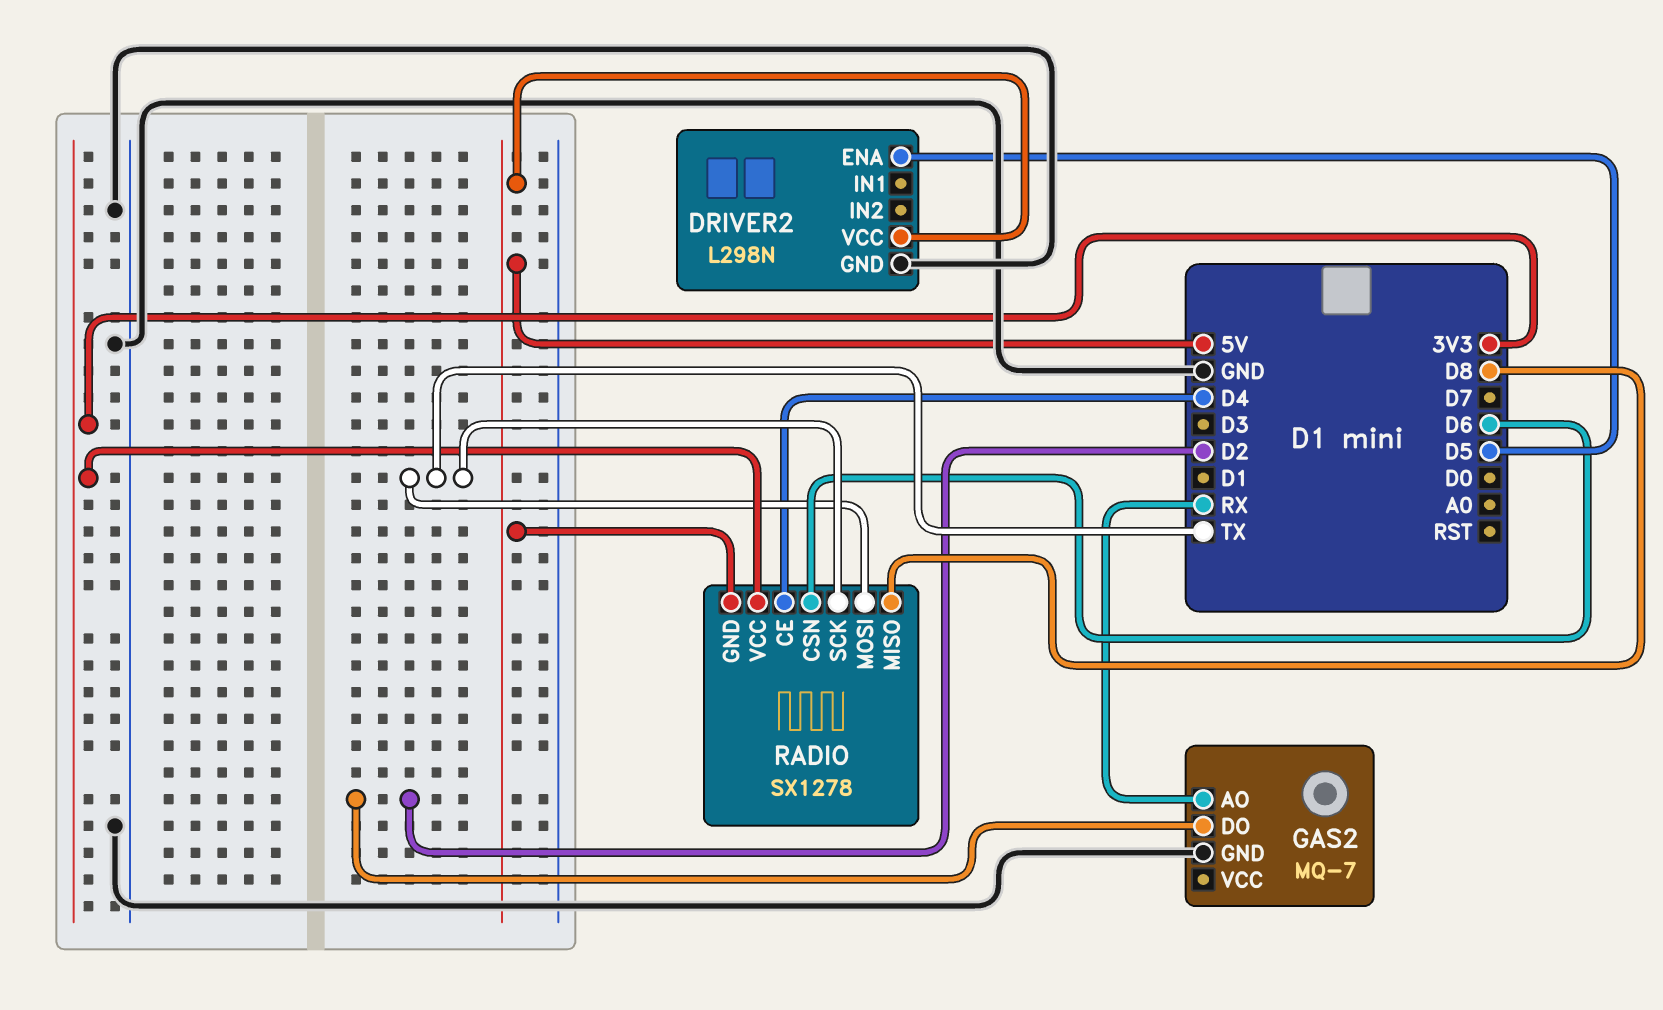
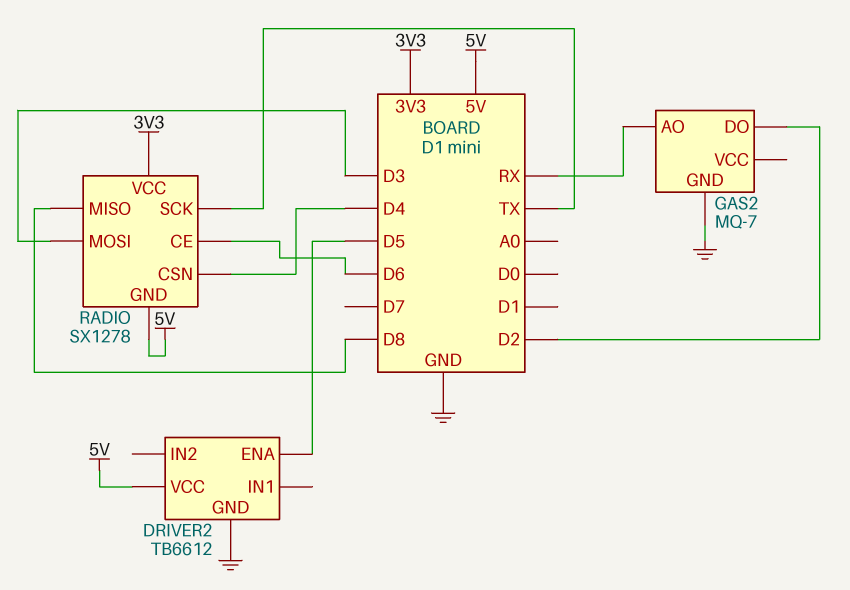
DRIVER2: L298N -> TB6612
RADIO pin CE: D4 -> D6
RADIO pin CSN: D6 -> D4
RADIO pin MOSI: TX -> D3

